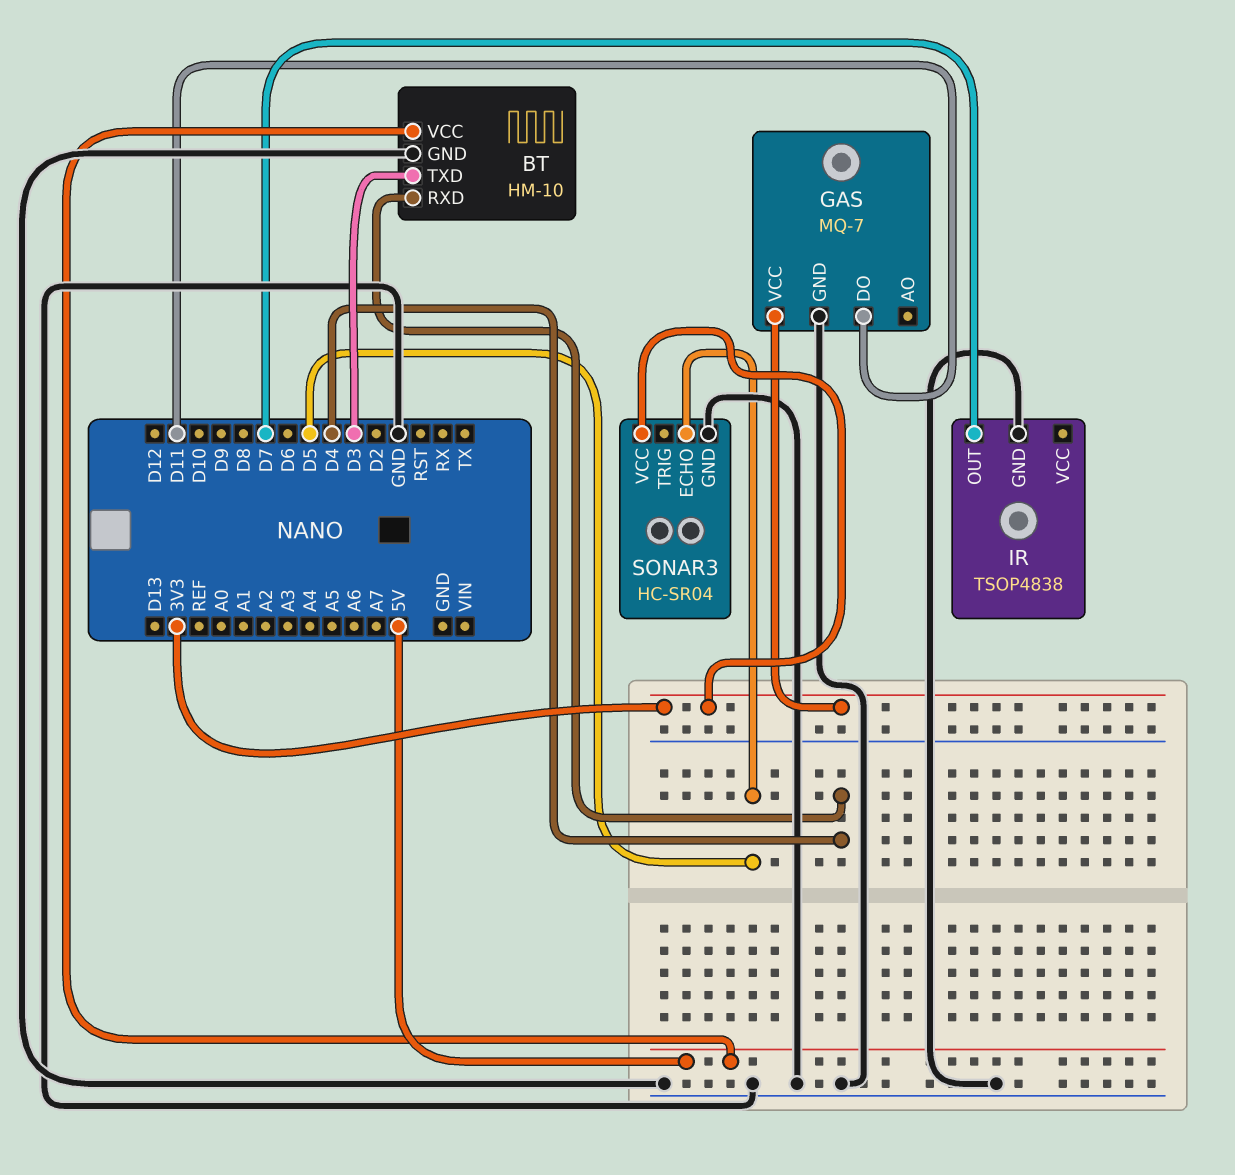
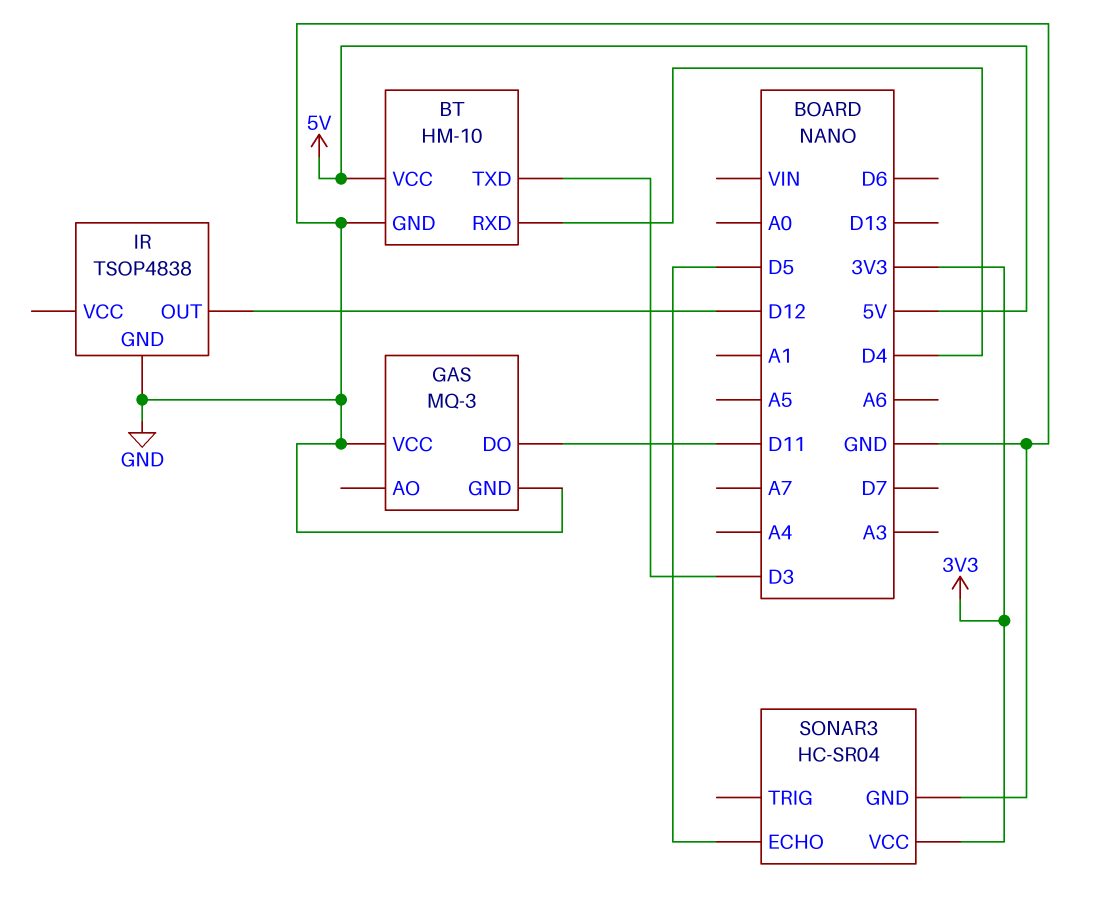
GAS: MQ-7 -> MQ-3
GAS pin VCC: 3V3 -> GND
IR pin OUT: D7 -> D12

